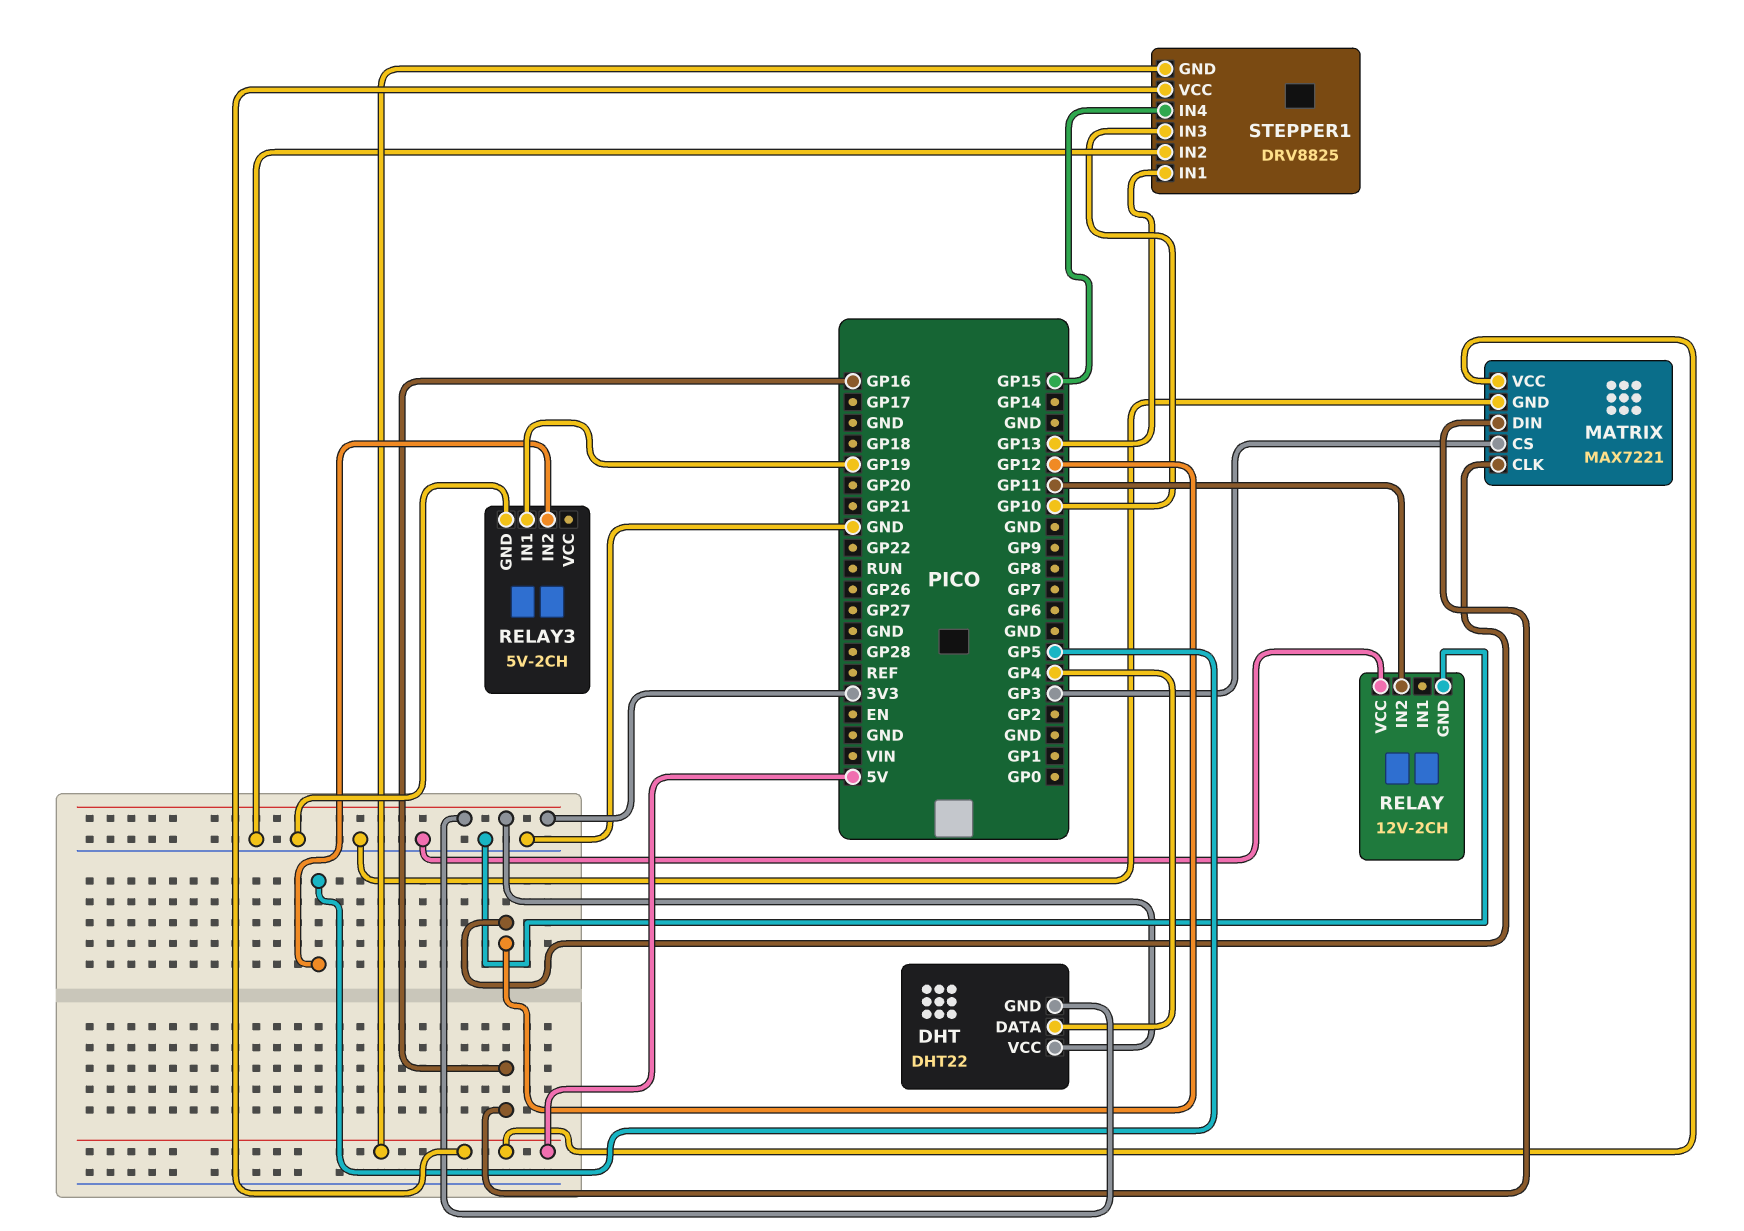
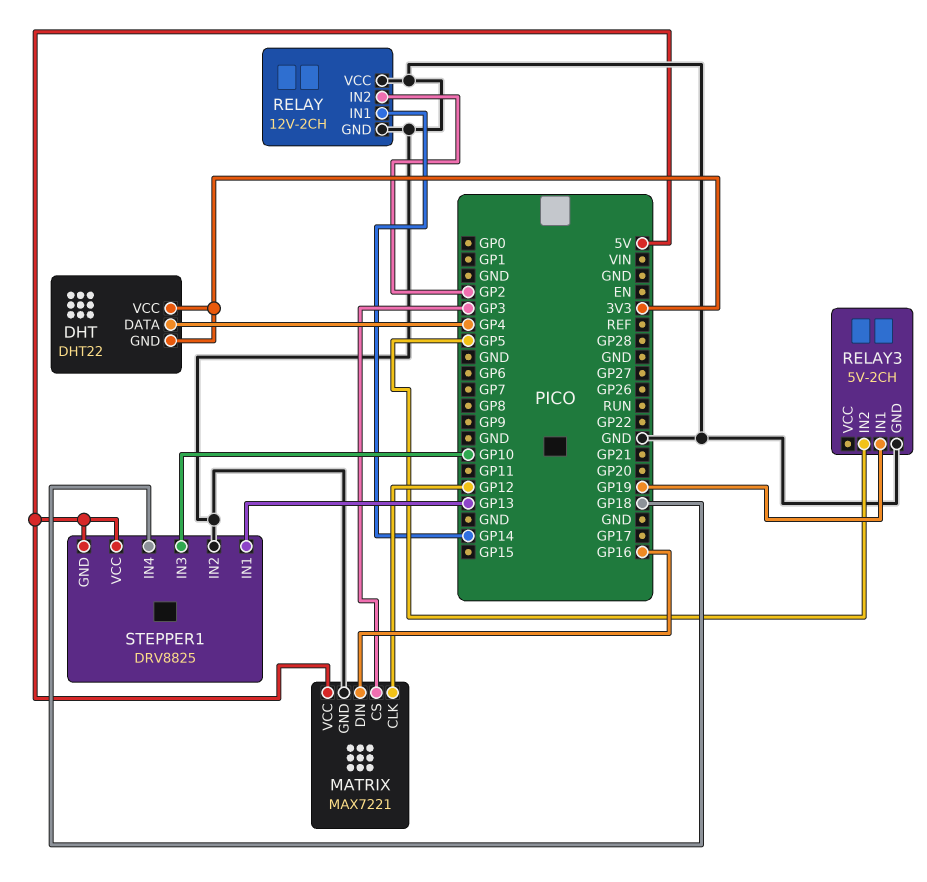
RELAY pin IN1: none -> GP14
RELAY pin IN2: GP11 -> GP2
STEPPER1 pin IN4: GP15 -> GP18

